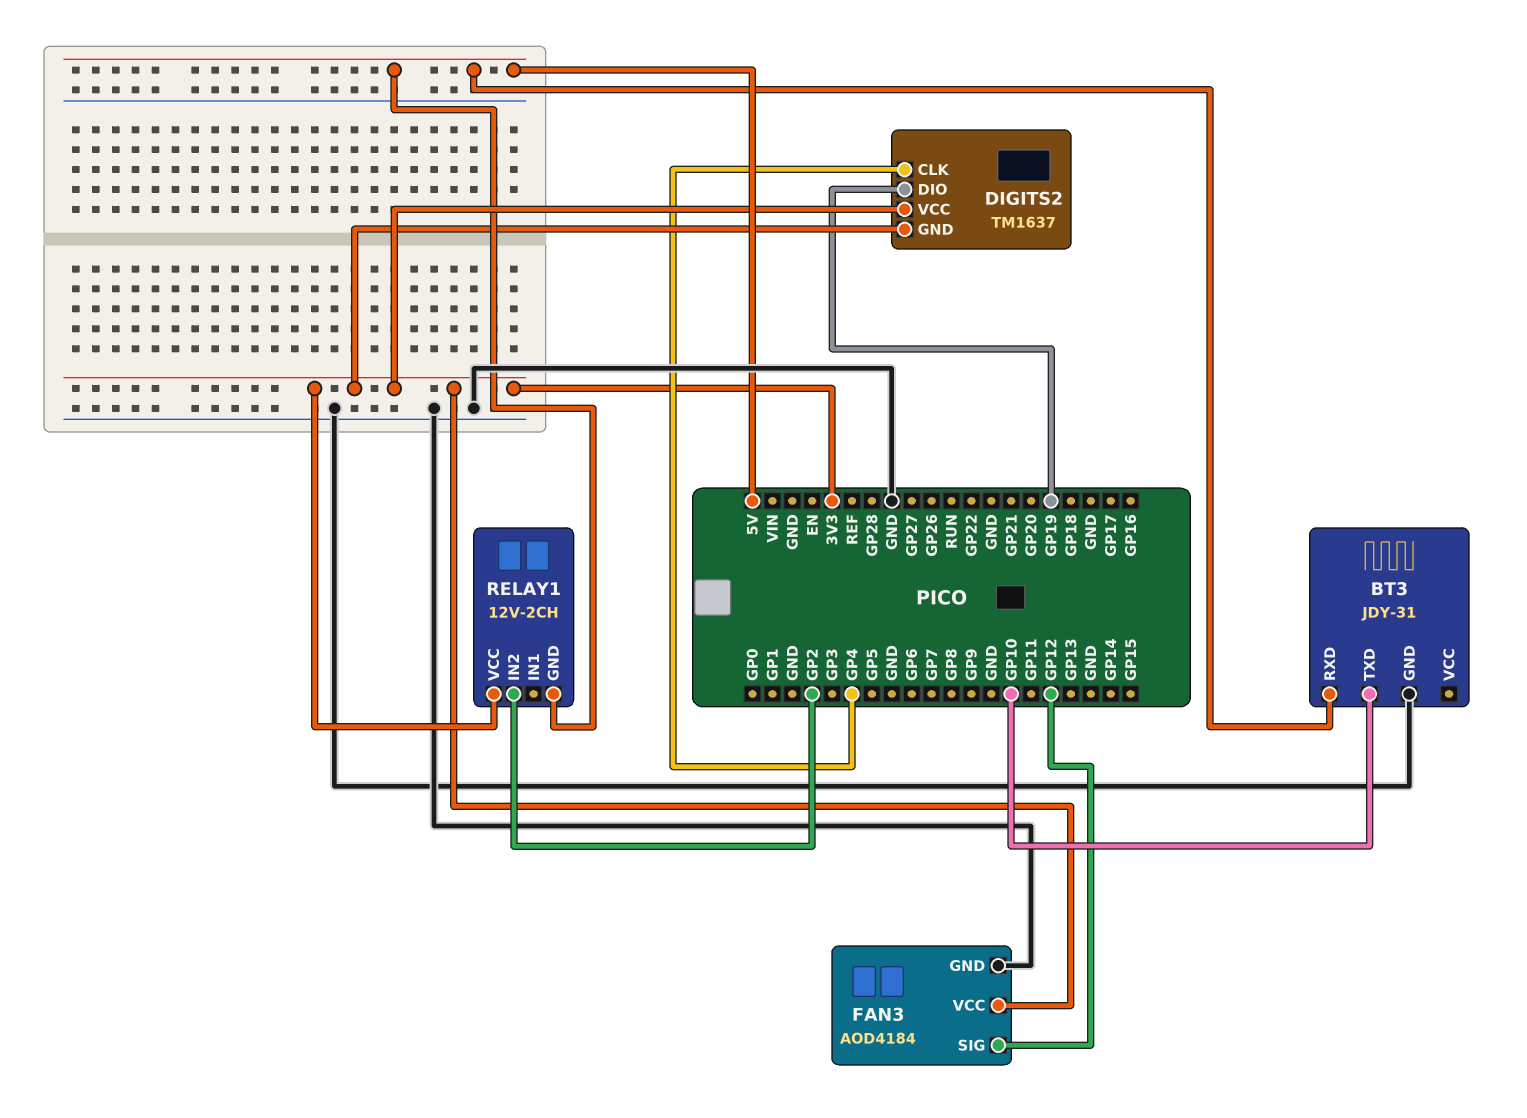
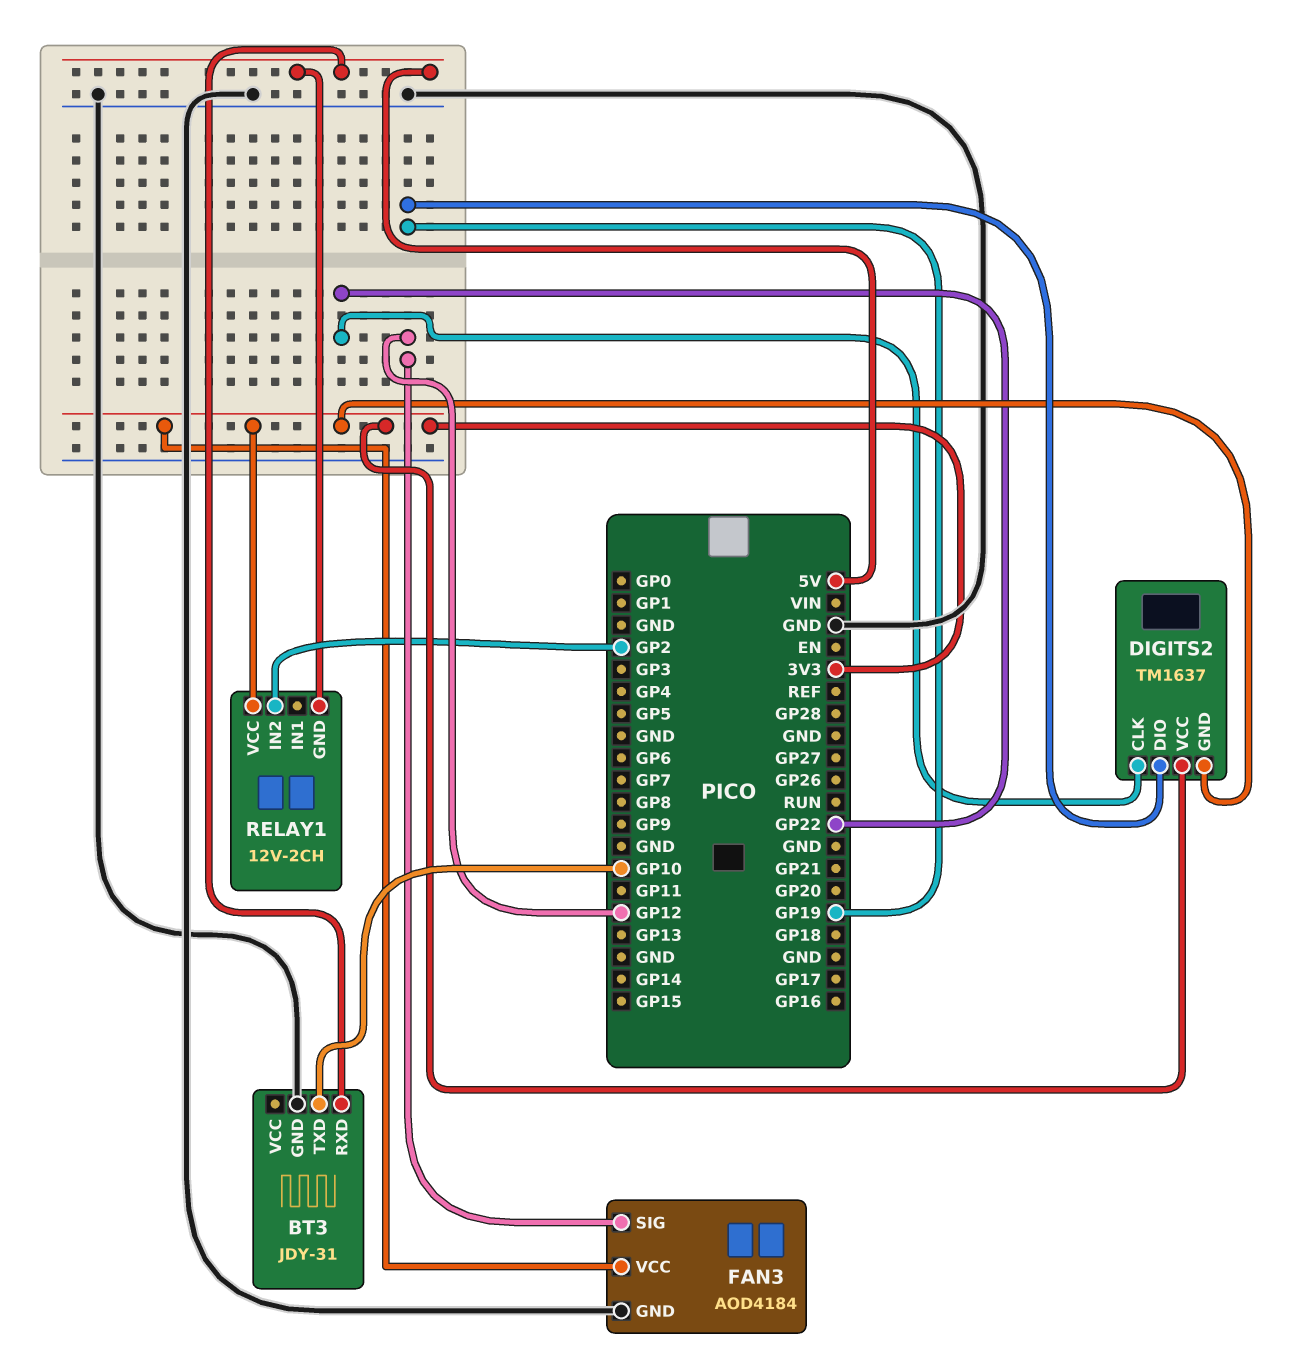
DIGITS2 pin CLK: GP4 -> GP22

